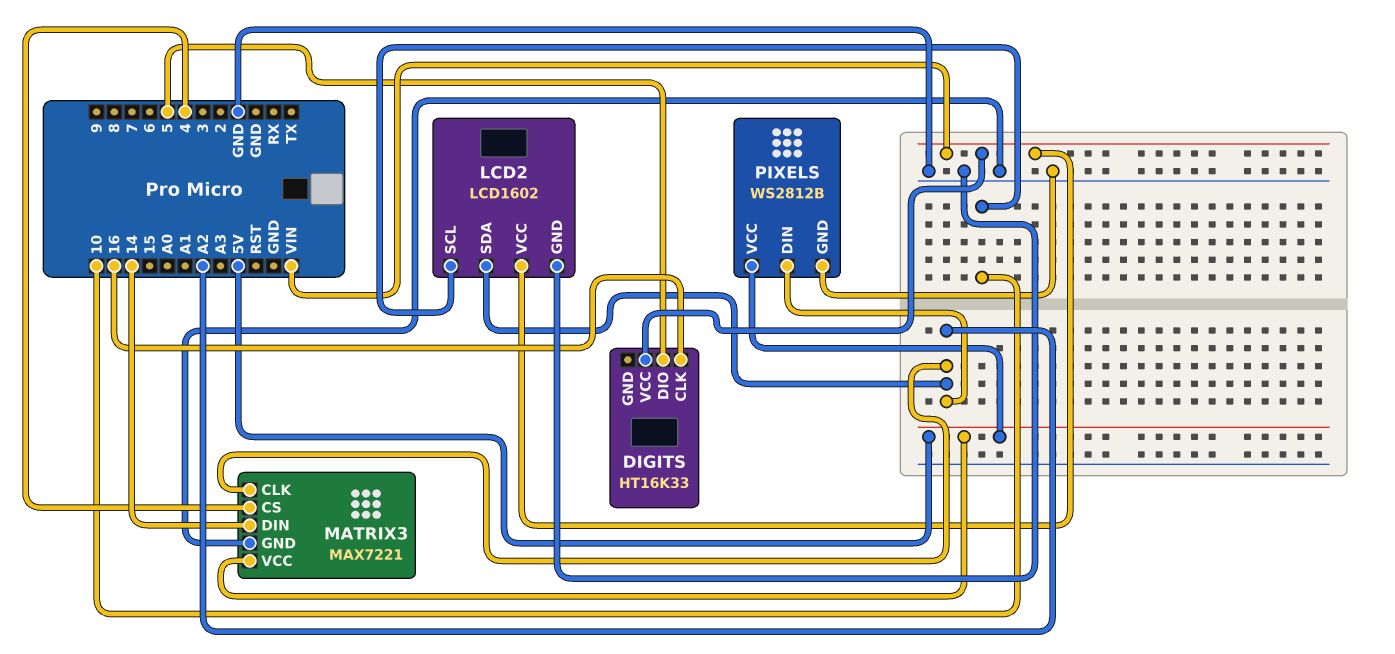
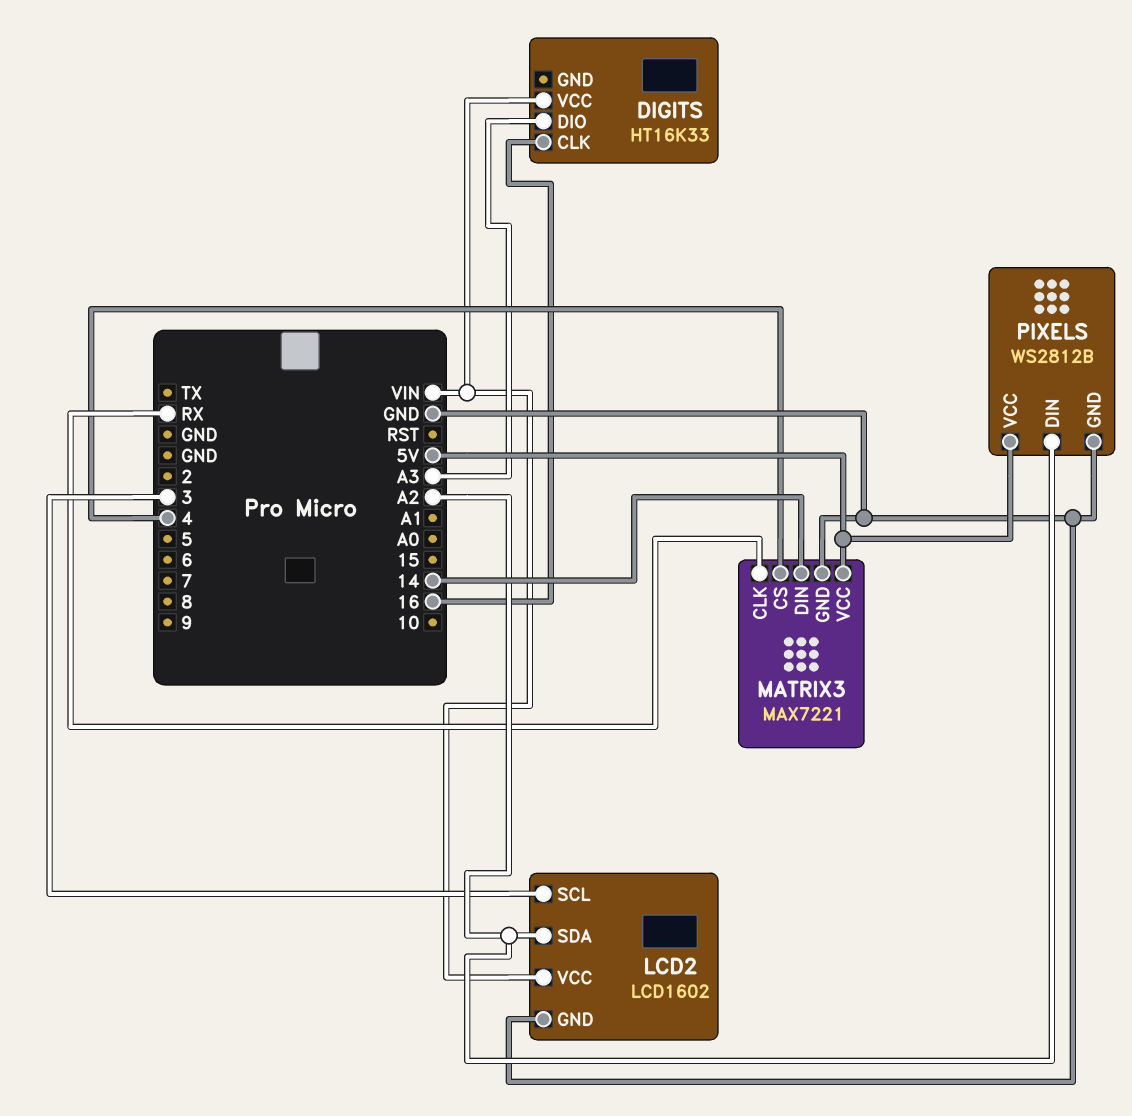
DIGITS pin DIO: 5 -> A3
LCD2 pin SCL: 10 -> 3
MATRIX3 pin CLK: A2 -> RX

